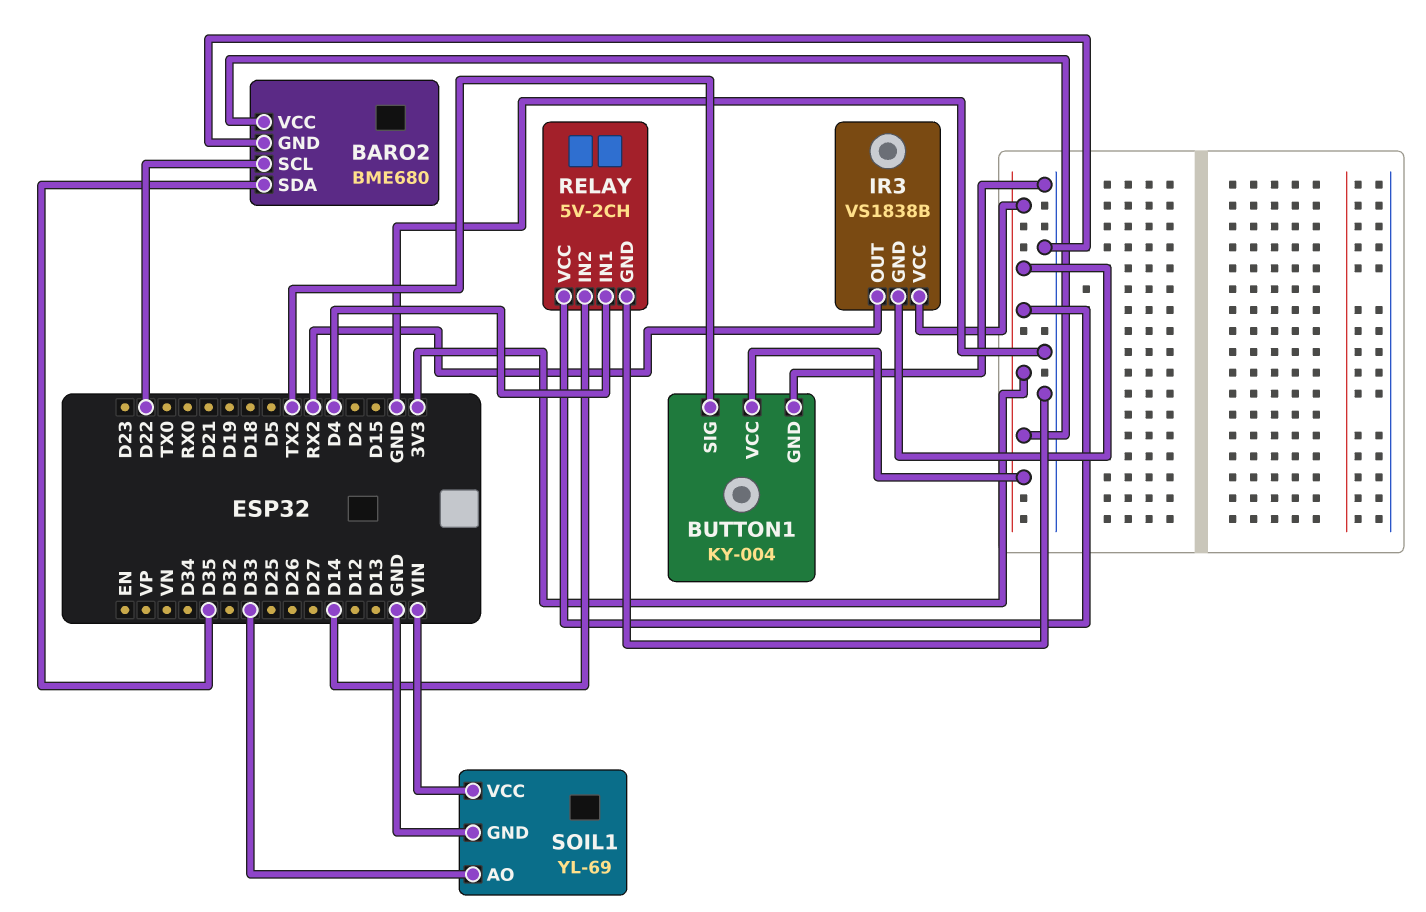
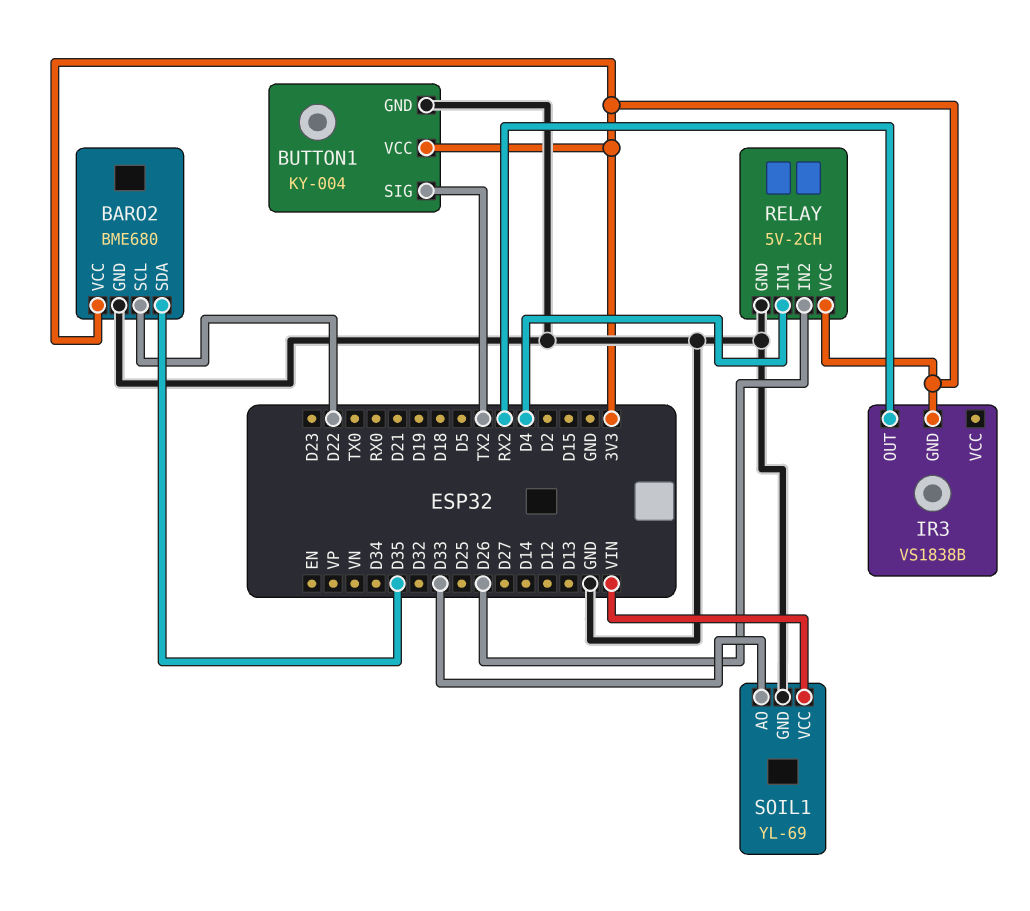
IR3 pin VCC: 3V3 -> none
RELAY pin IN2: D14 -> D26

